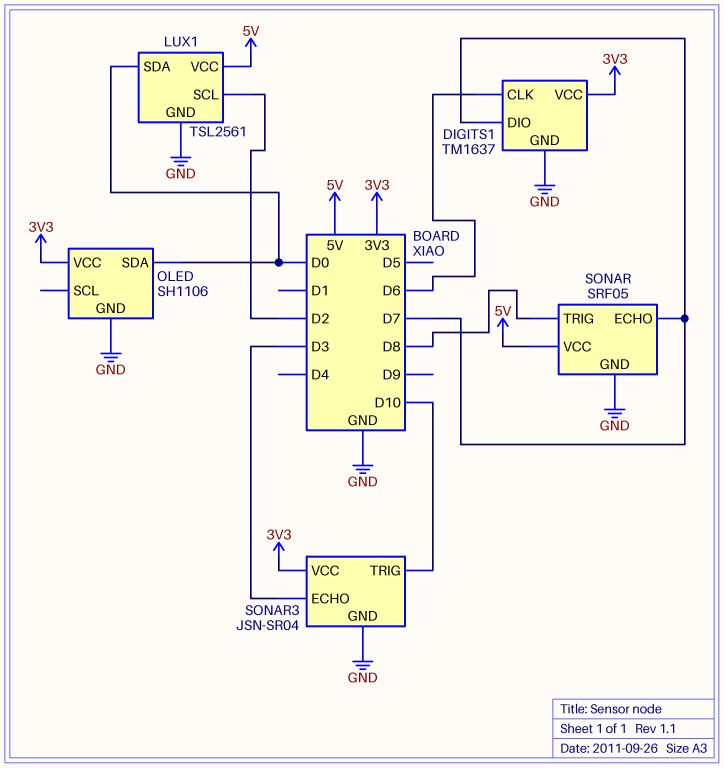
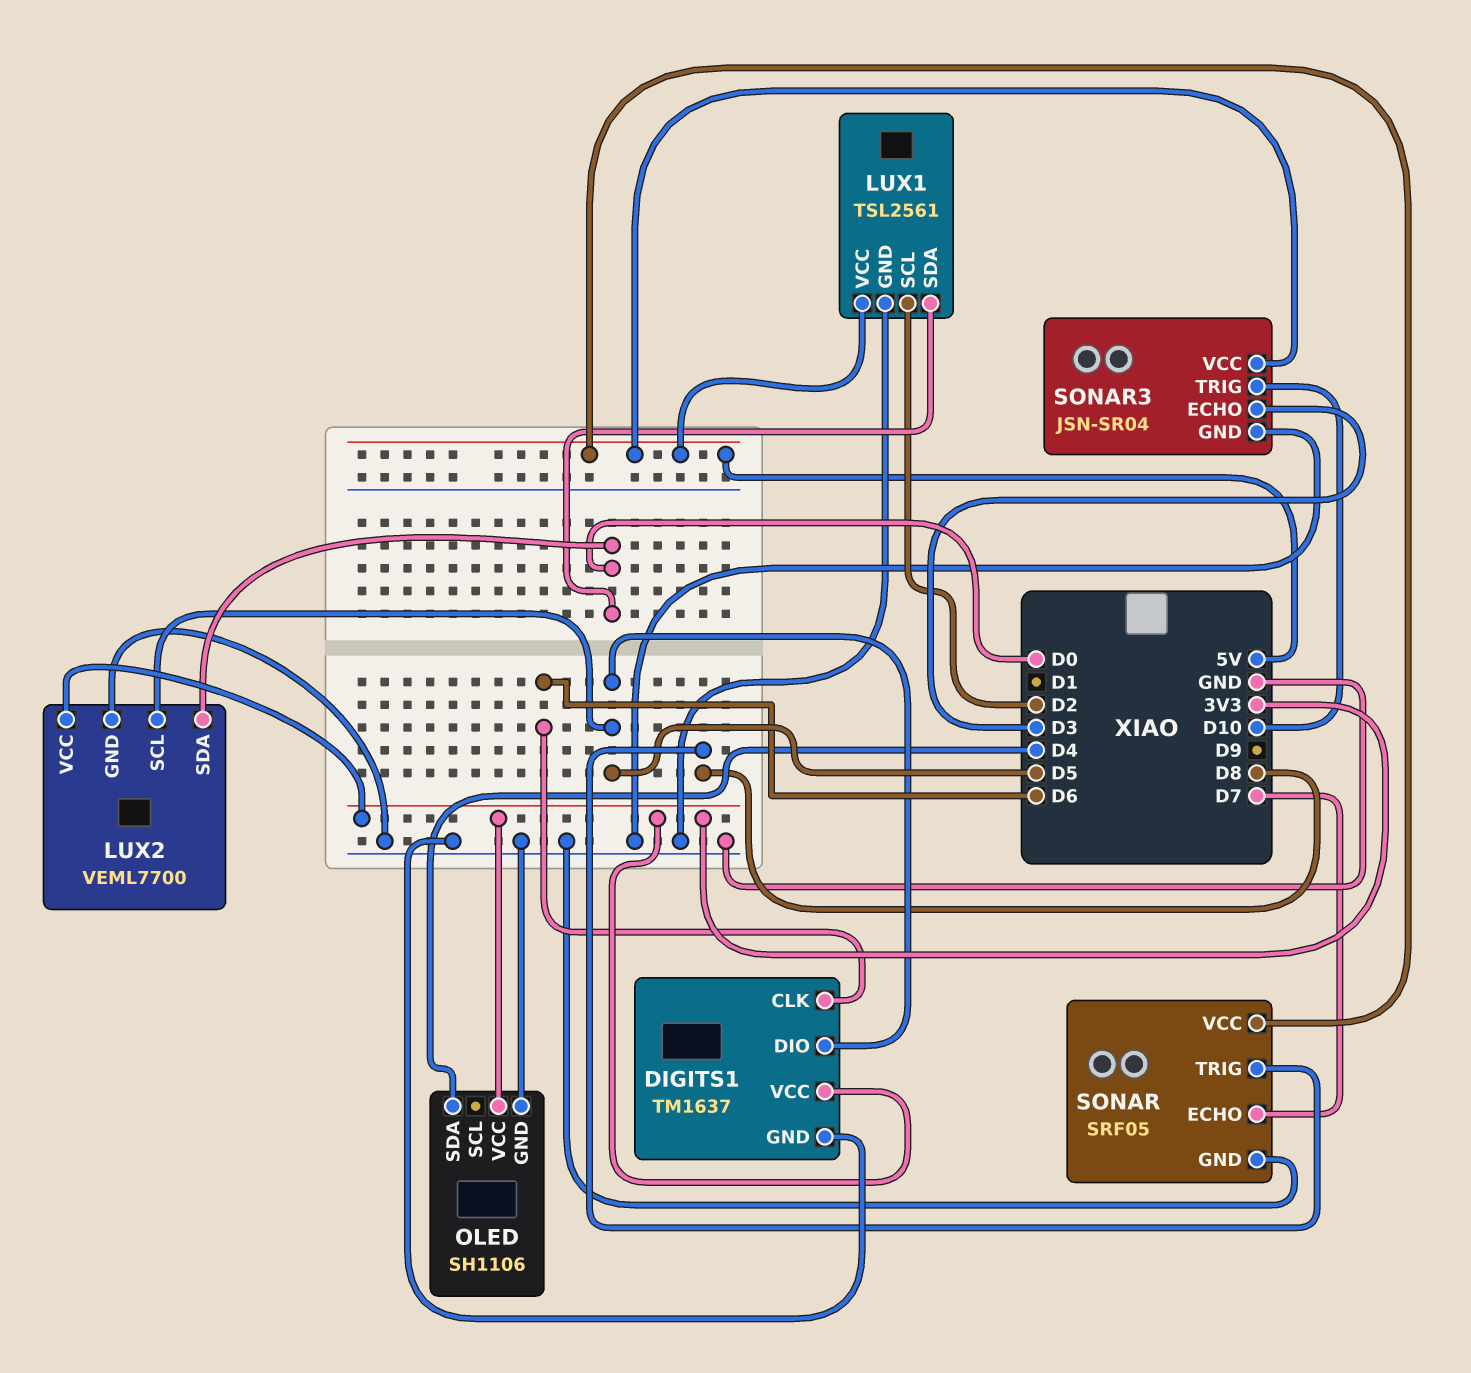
DIGITS1 pin DIO: D7 -> D5
LUX2: none -> VEML7700
LUX2 pin GND: none -> GND
LUX2 pin SCL: none -> D5
LUX2 pin SDA: none -> D0
LUX2 pin VCC: none -> 3V3
OLED pin SDA: D0 -> D4
SONAR3 pin VCC: 3V3 -> 5V

